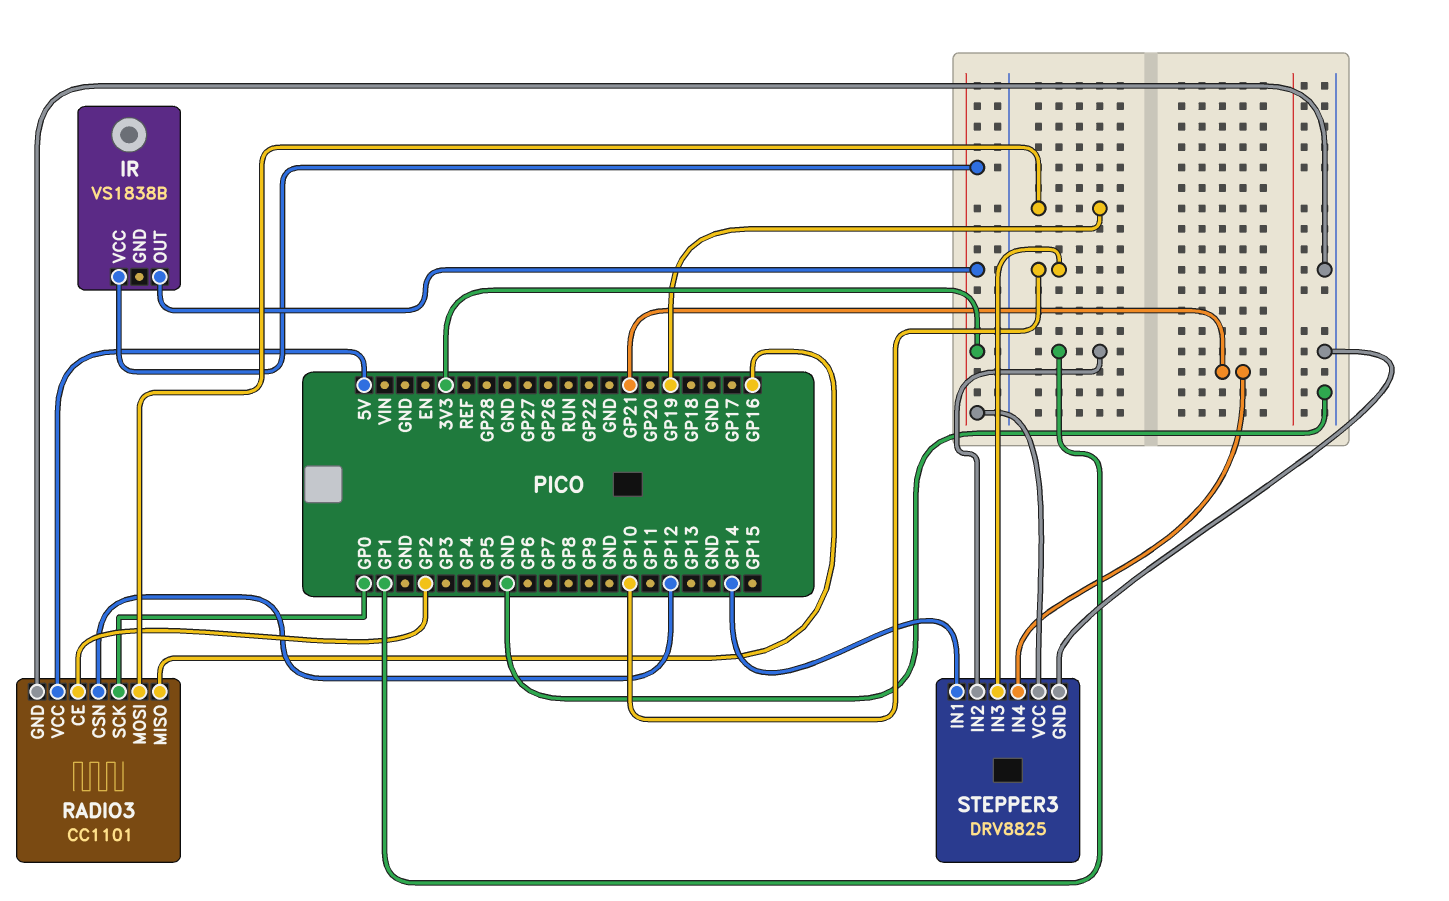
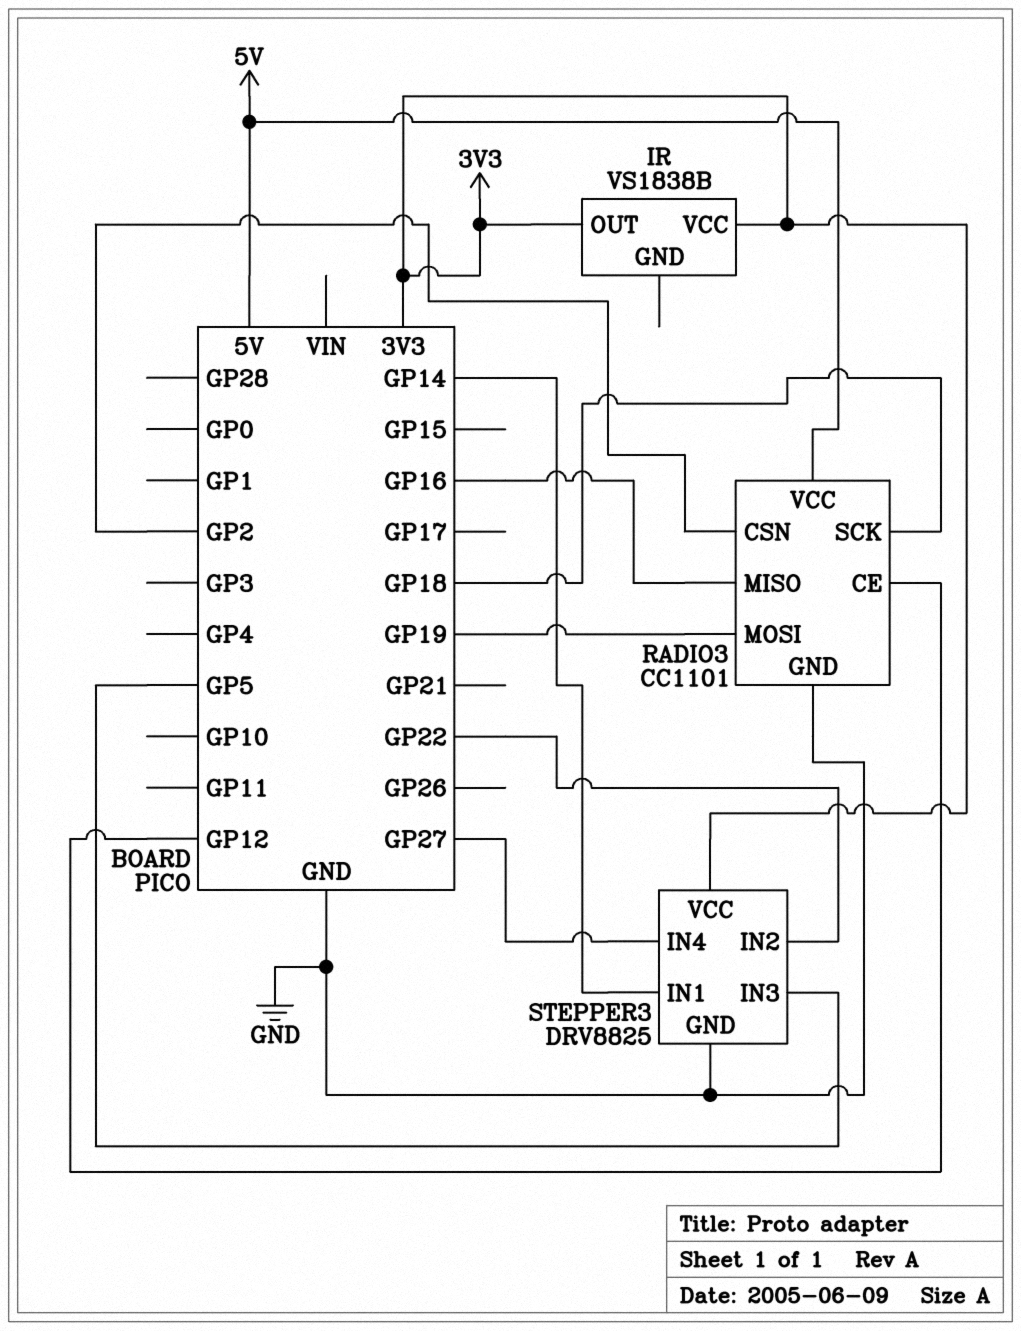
RADIO3 pin CE: GP2 -> GP12
RADIO3 pin CSN: GP12 -> GP2
RADIO3 pin SCK: GP0 -> GP18
STEPPER3 pin IN2: GP1 -> GP22
STEPPER3 pin IN3: GP10 -> GP5
STEPPER3 pin IN4: GP21 -> GP27

